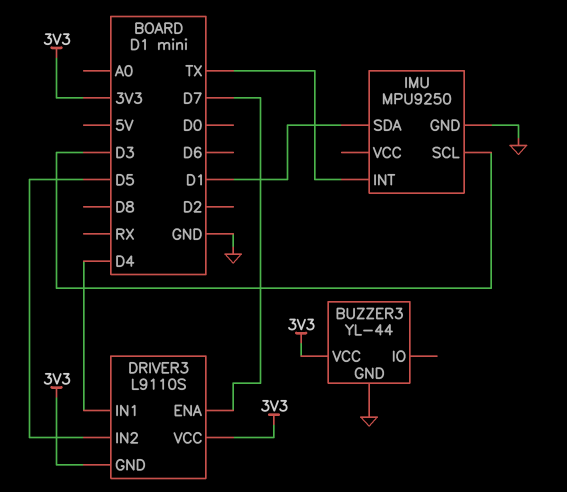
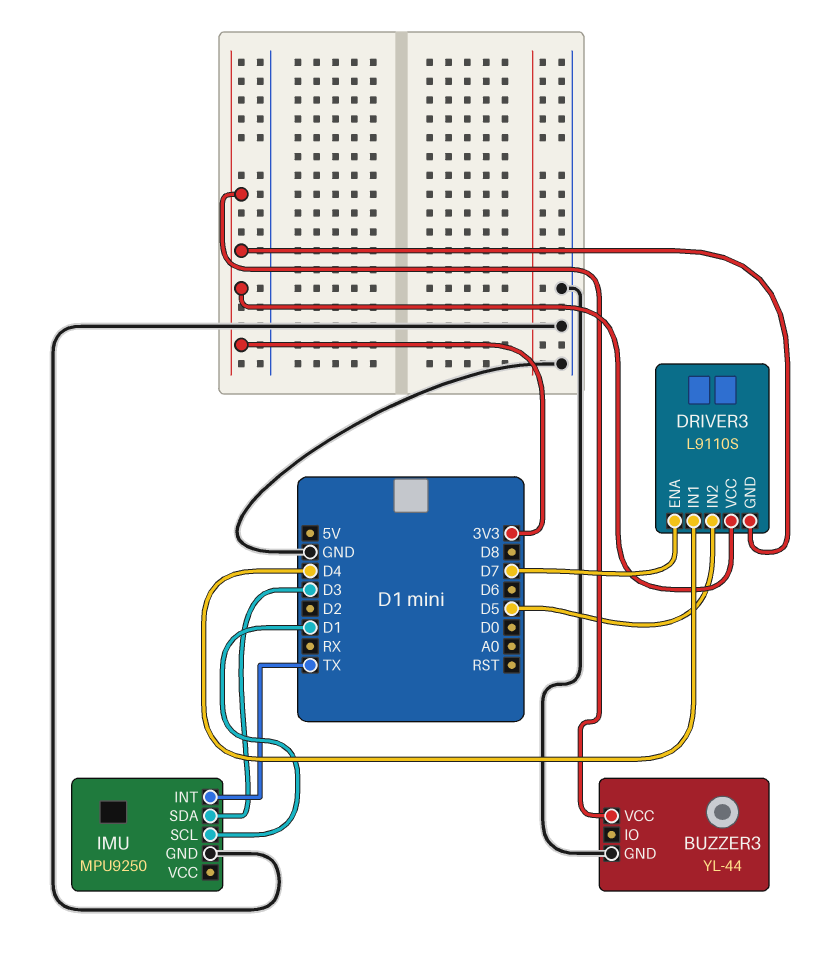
IMU pin SCL: D3 -> D1
IMU pin SDA: D1 -> D3

